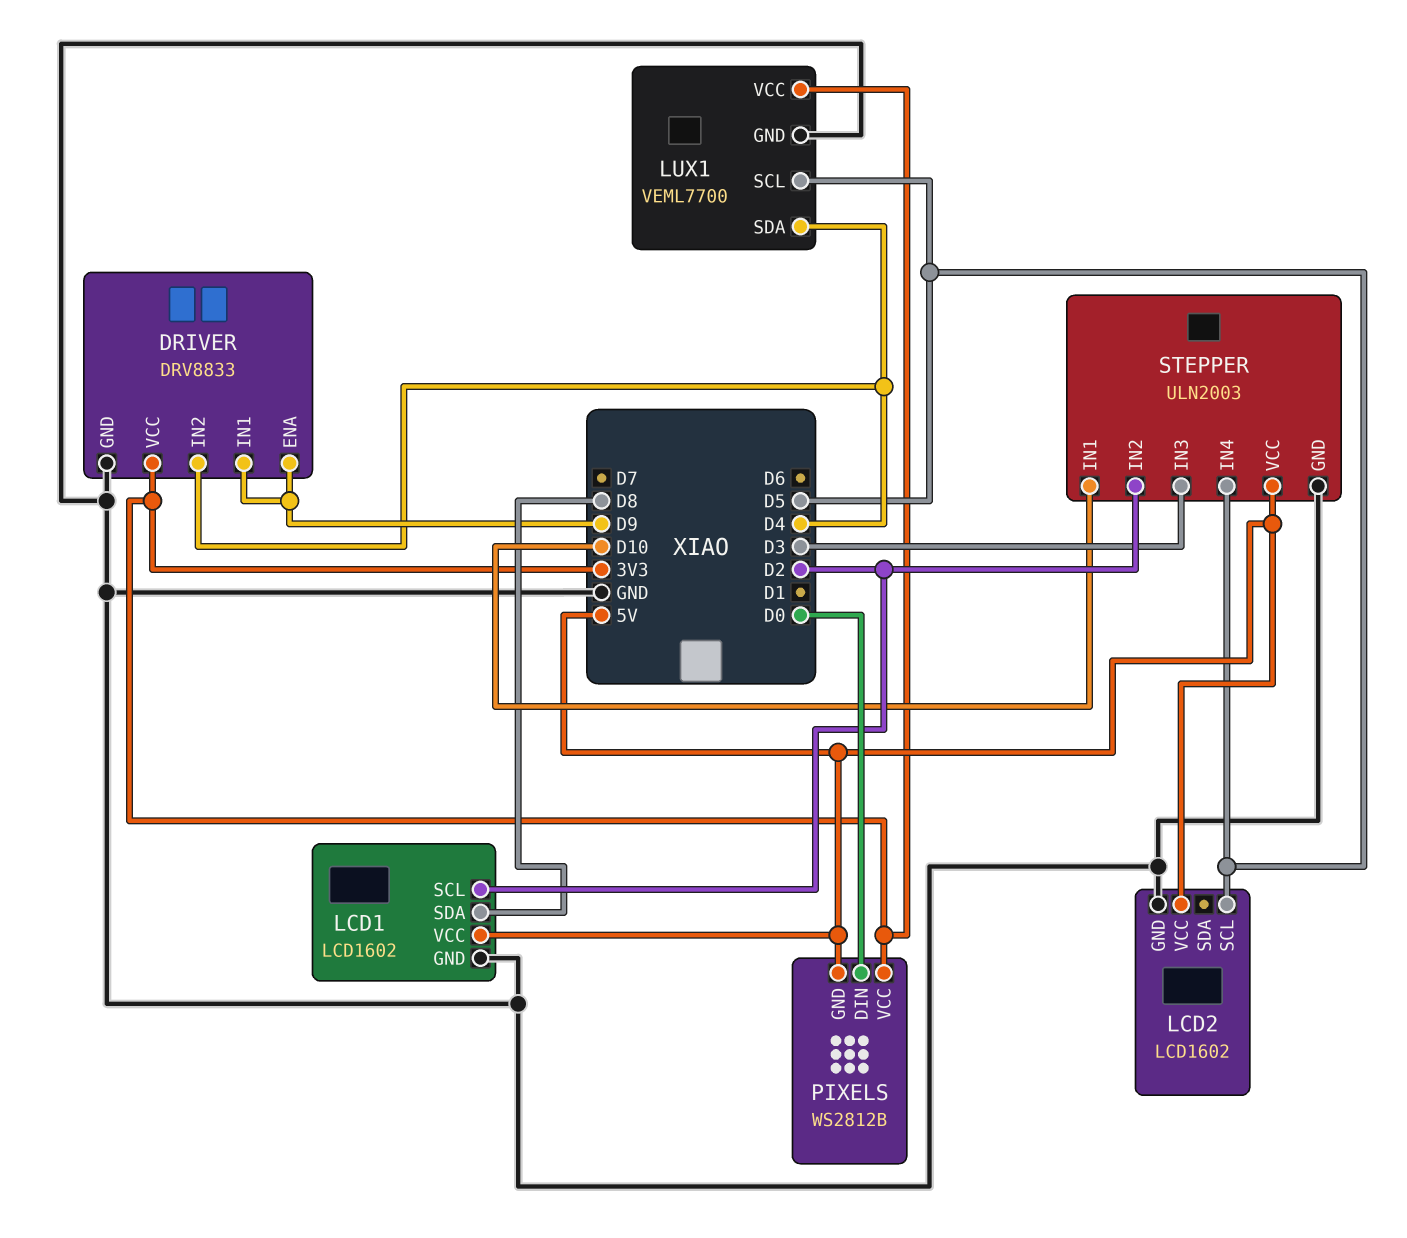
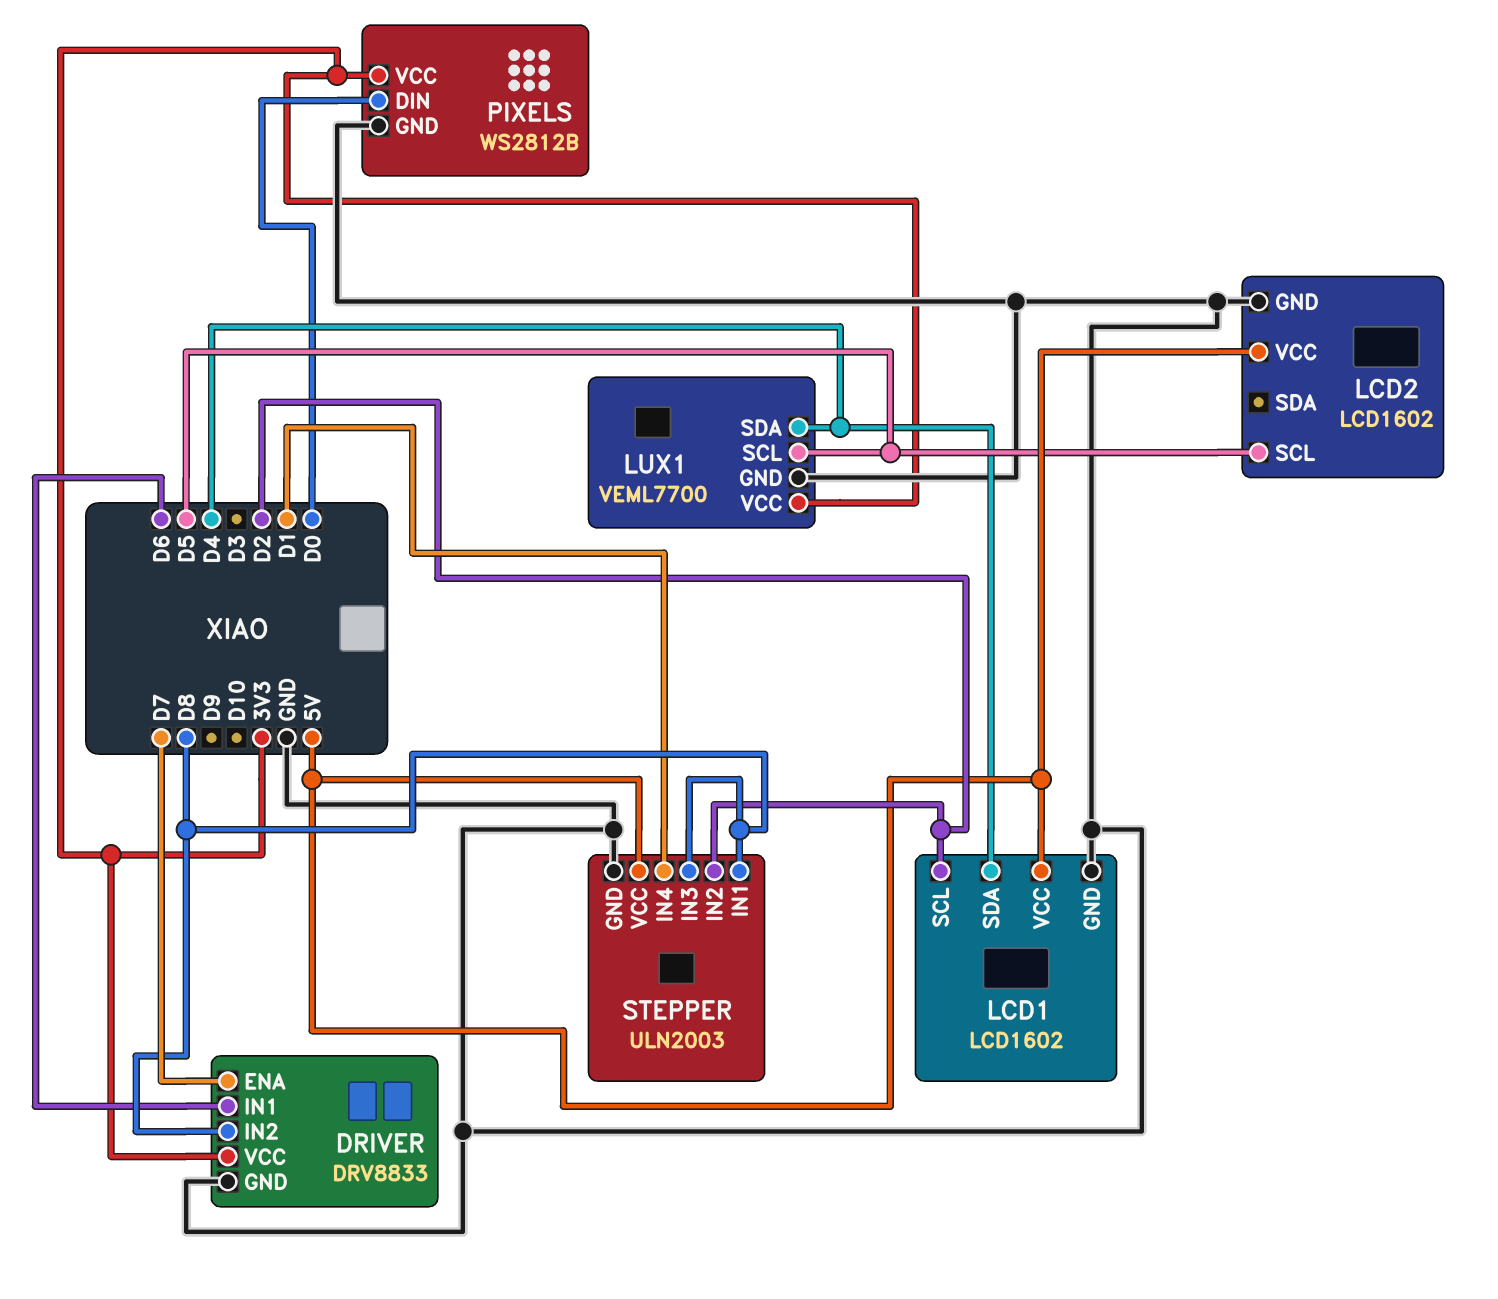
DRIVER pin ENA: D9 -> D7
DRIVER pin IN1: D9 -> D6
DRIVER pin IN2: D4 -> D8
LCD1 pin SDA: D8 -> D4
PIXELS pin GND: 5V -> GND
STEPPER pin IN1: D10 -> D8
STEPPER pin IN3: D3 -> D8
STEPPER pin IN4: D5 -> D1

